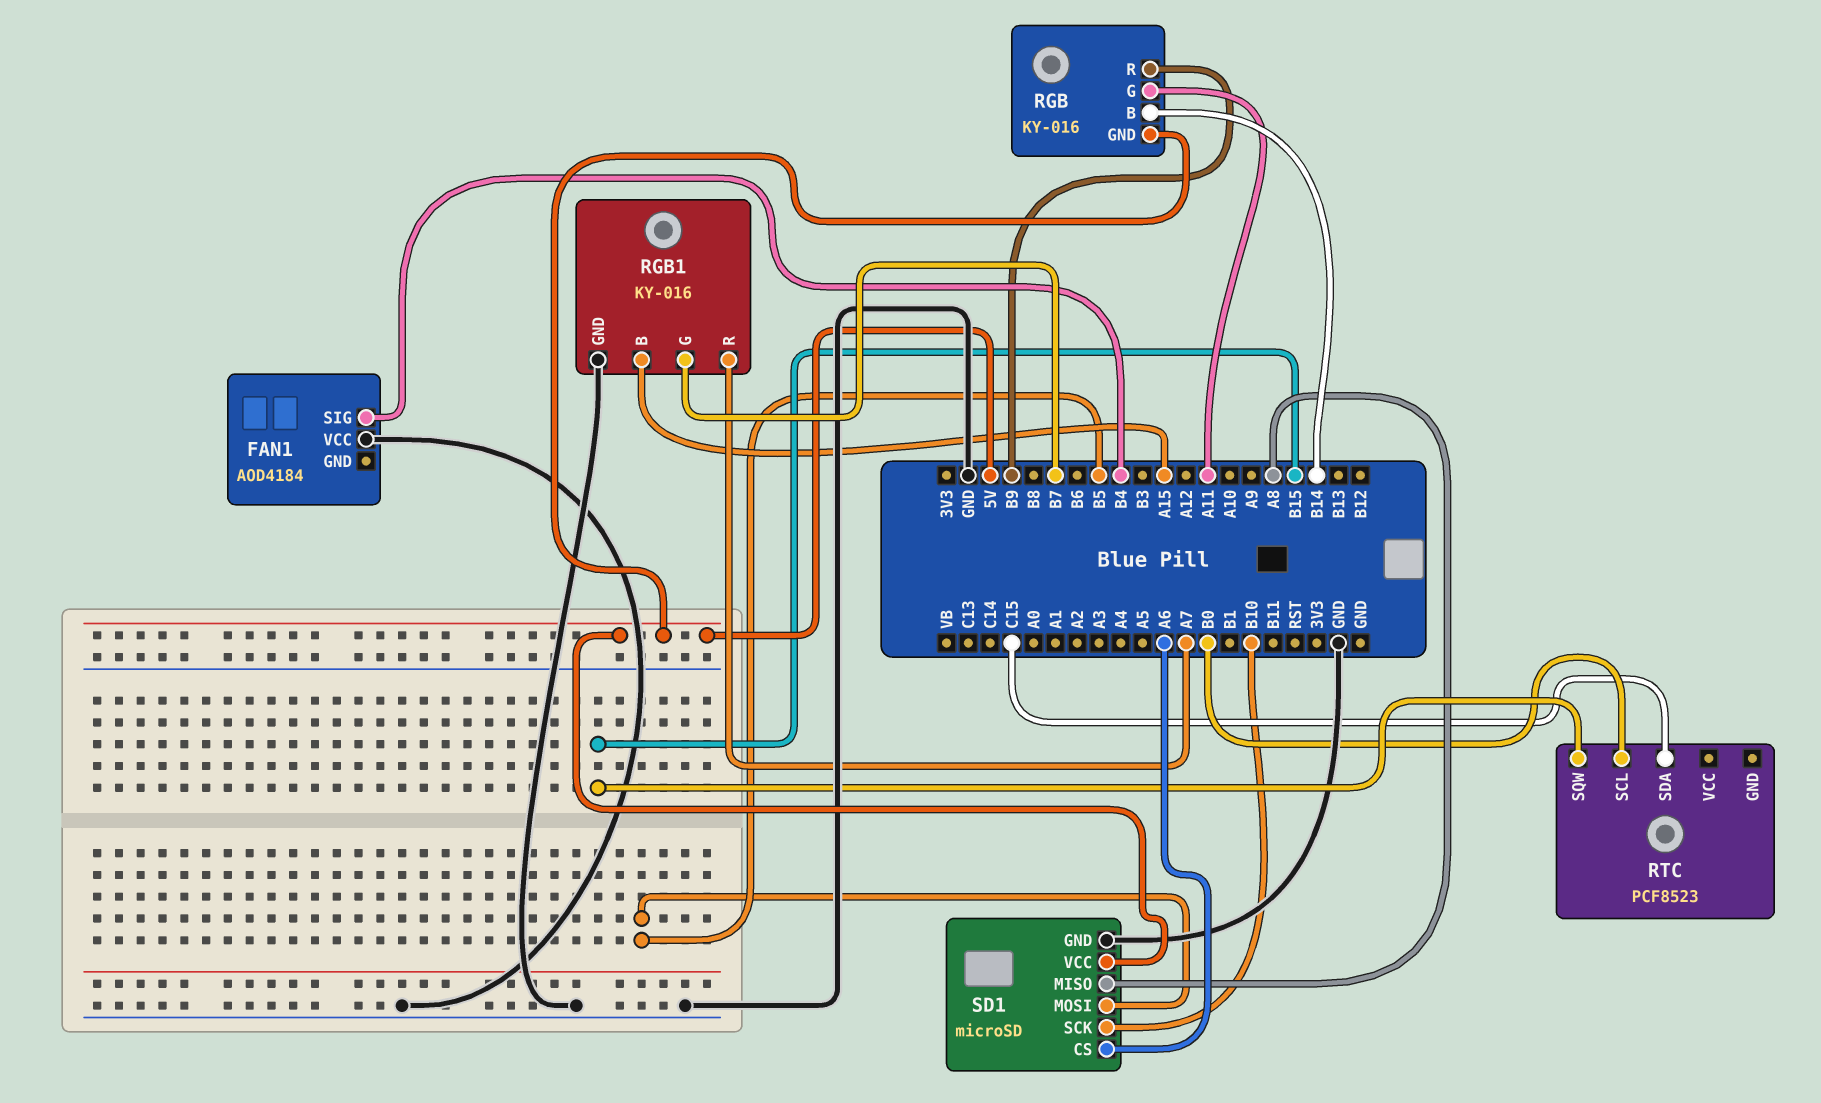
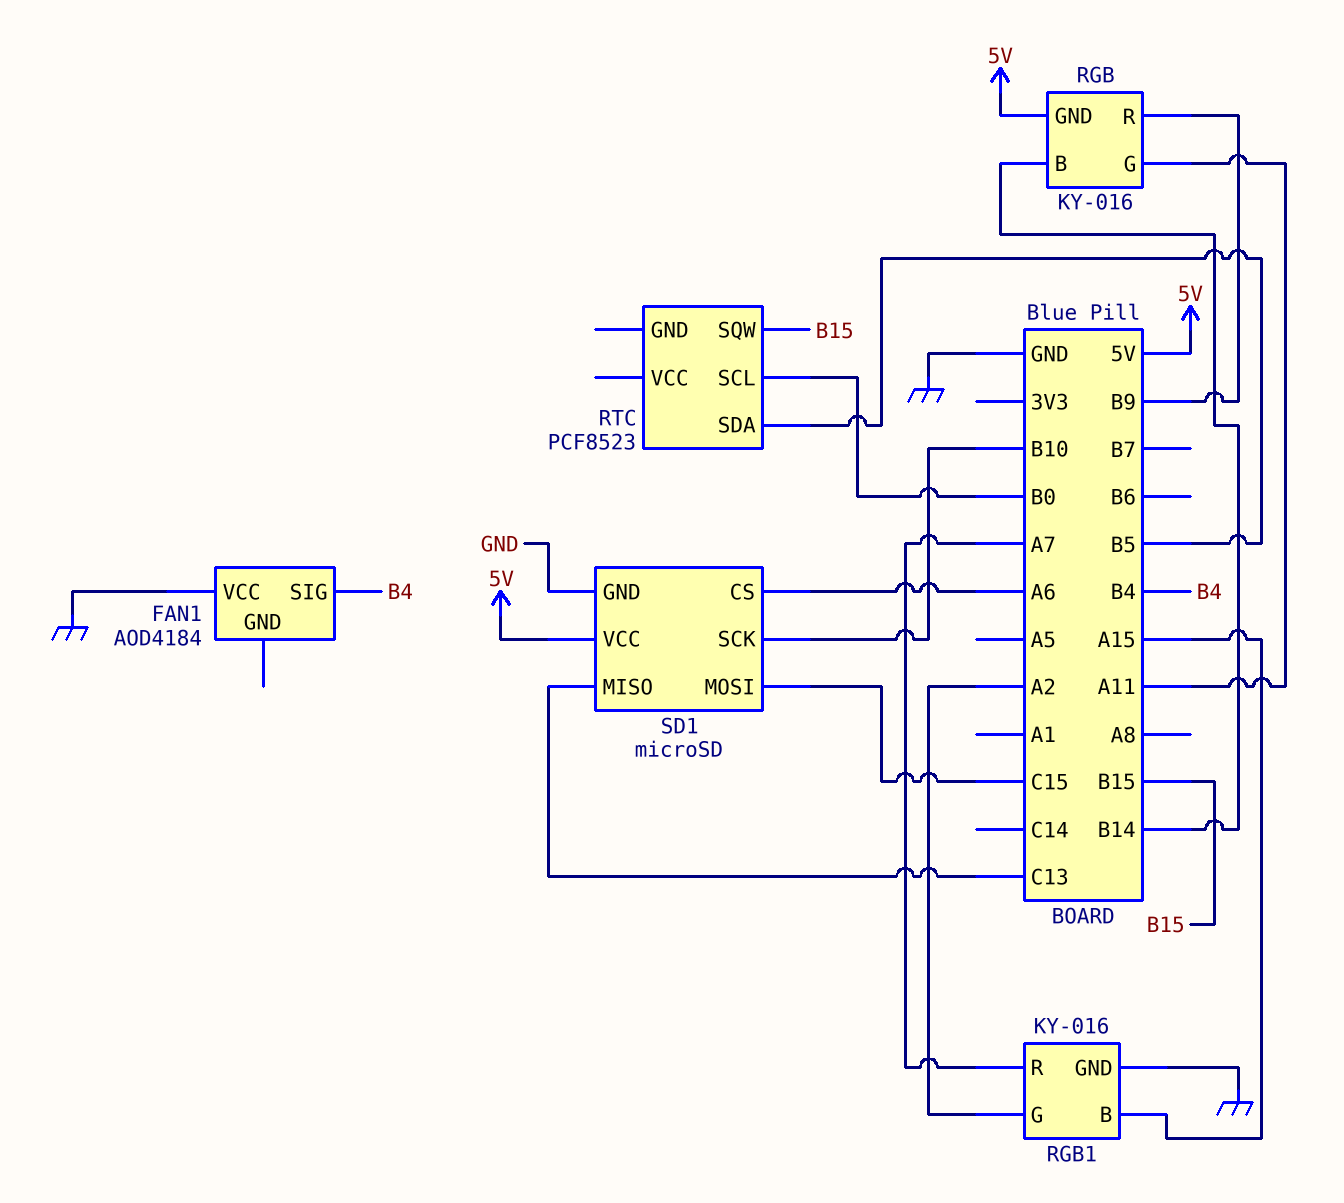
RGB1 pin G: B7 -> A2
RTC pin SDA: C15 -> B5
SD1 pin MISO: A8 -> C13
SD1 pin MOSI: B5 -> C15

